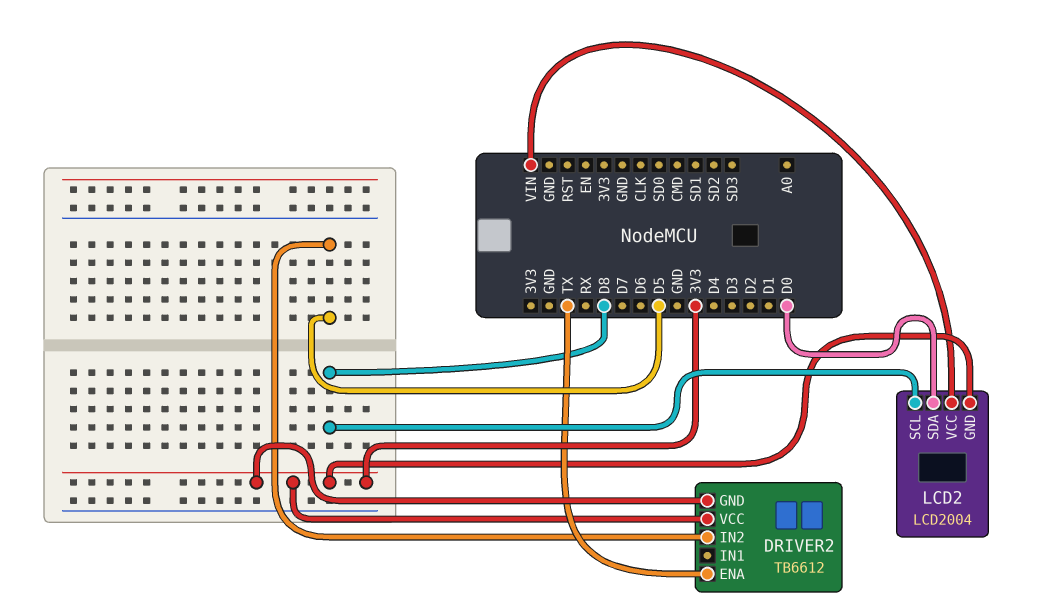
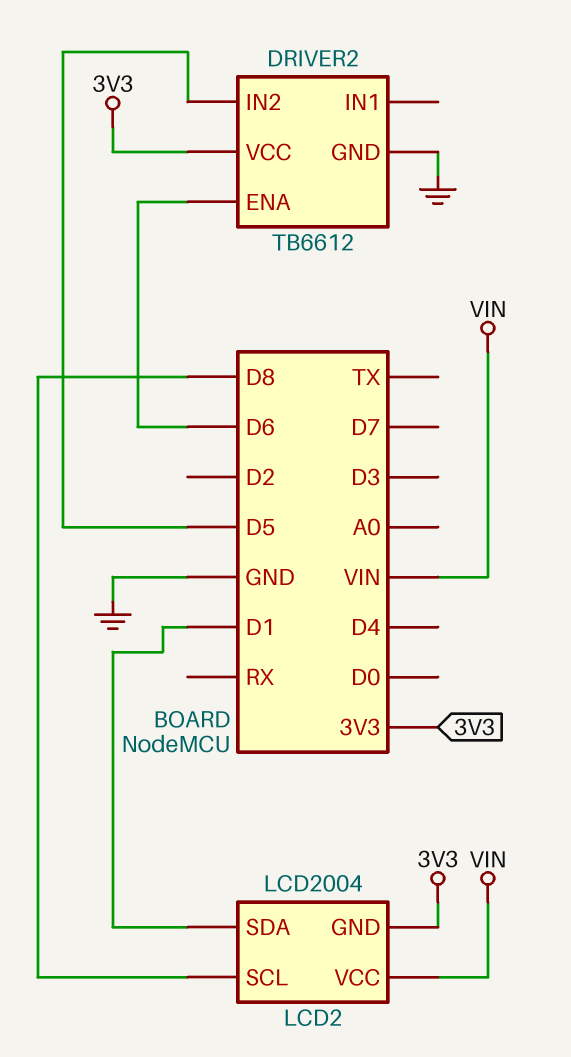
DRIVER2 pin ENA: TX -> D6
DRIVER2 pin GND: 3V3 -> GND
LCD2 pin SDA: D0 -> D1

